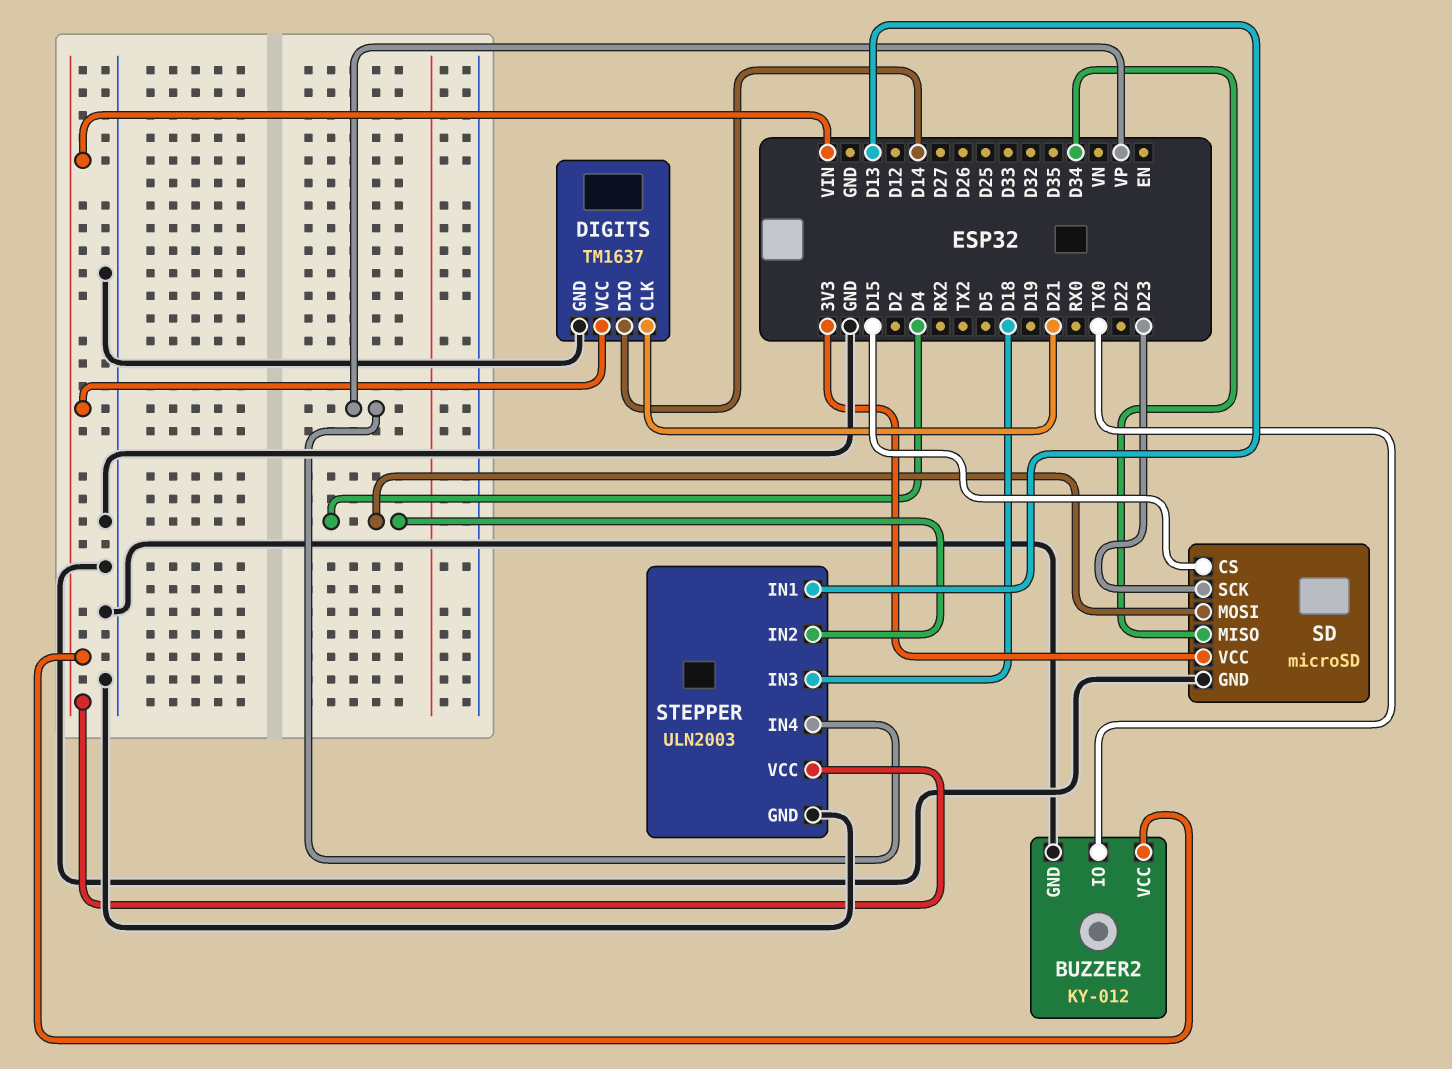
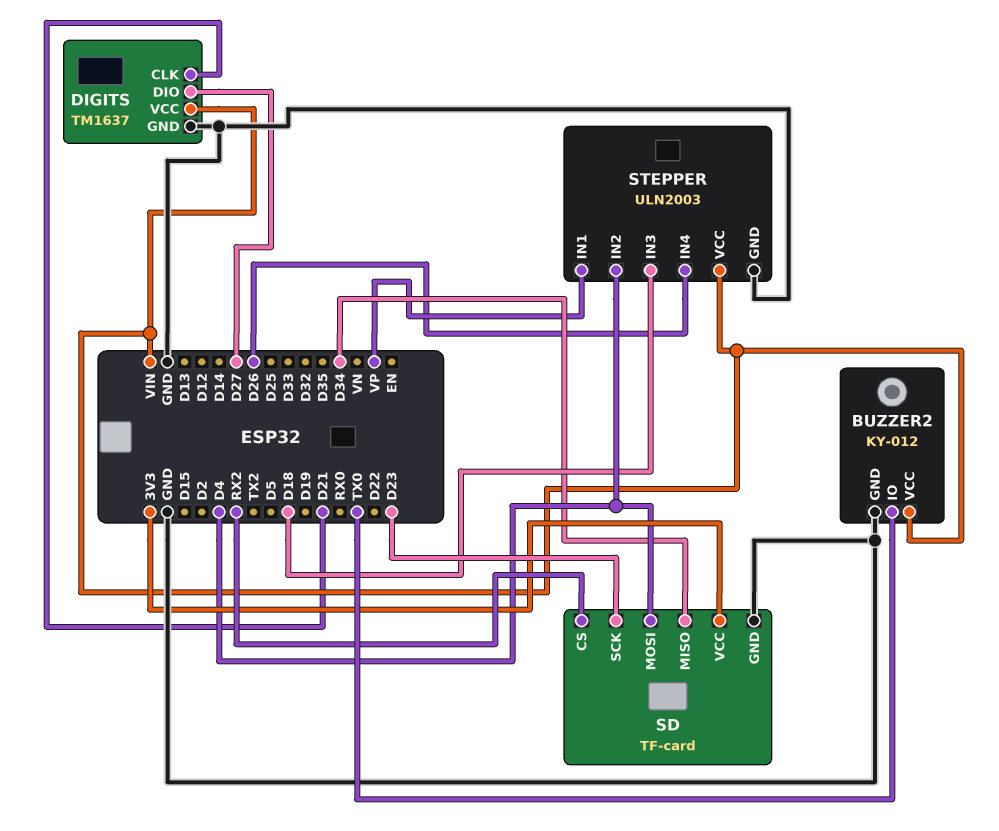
DIGITS pin DIO: D14 -> D27
SD: microSD -> TF-card
SD pin CS: D15 -> RX2
STEPPER pin IN1: D13 -> VP
STEPPER pin IN4: VP -> D26

